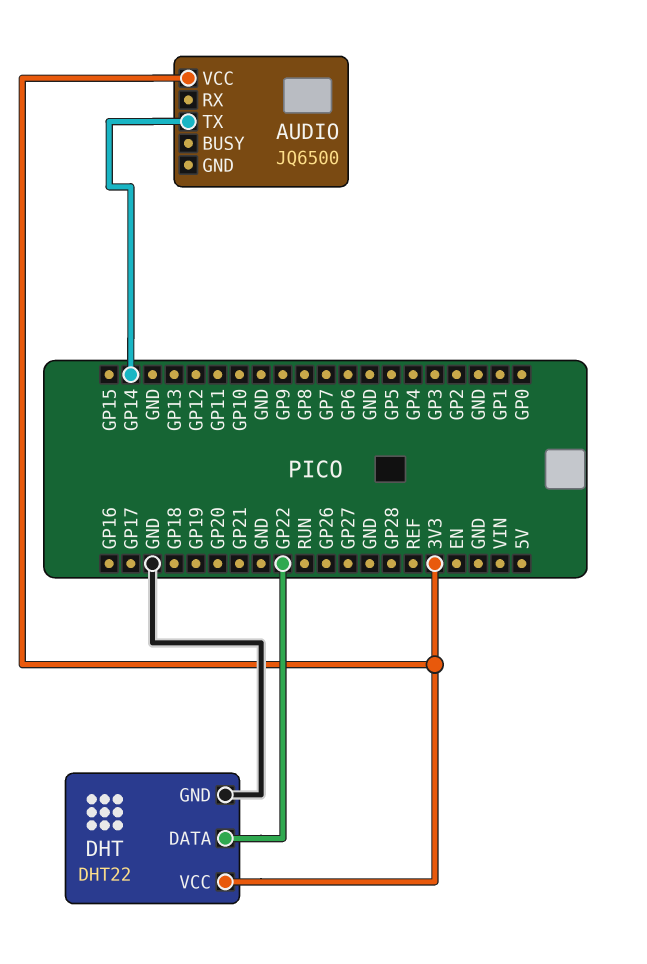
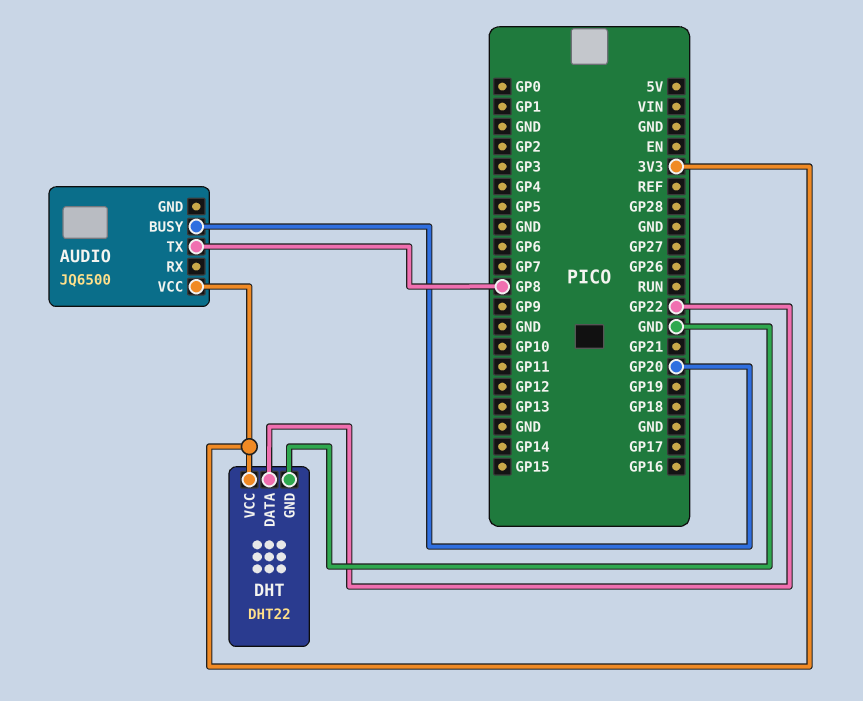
AUDIO pin BUSY: none -> GP20
AUDIO pin TX: GP14 -> GP8

